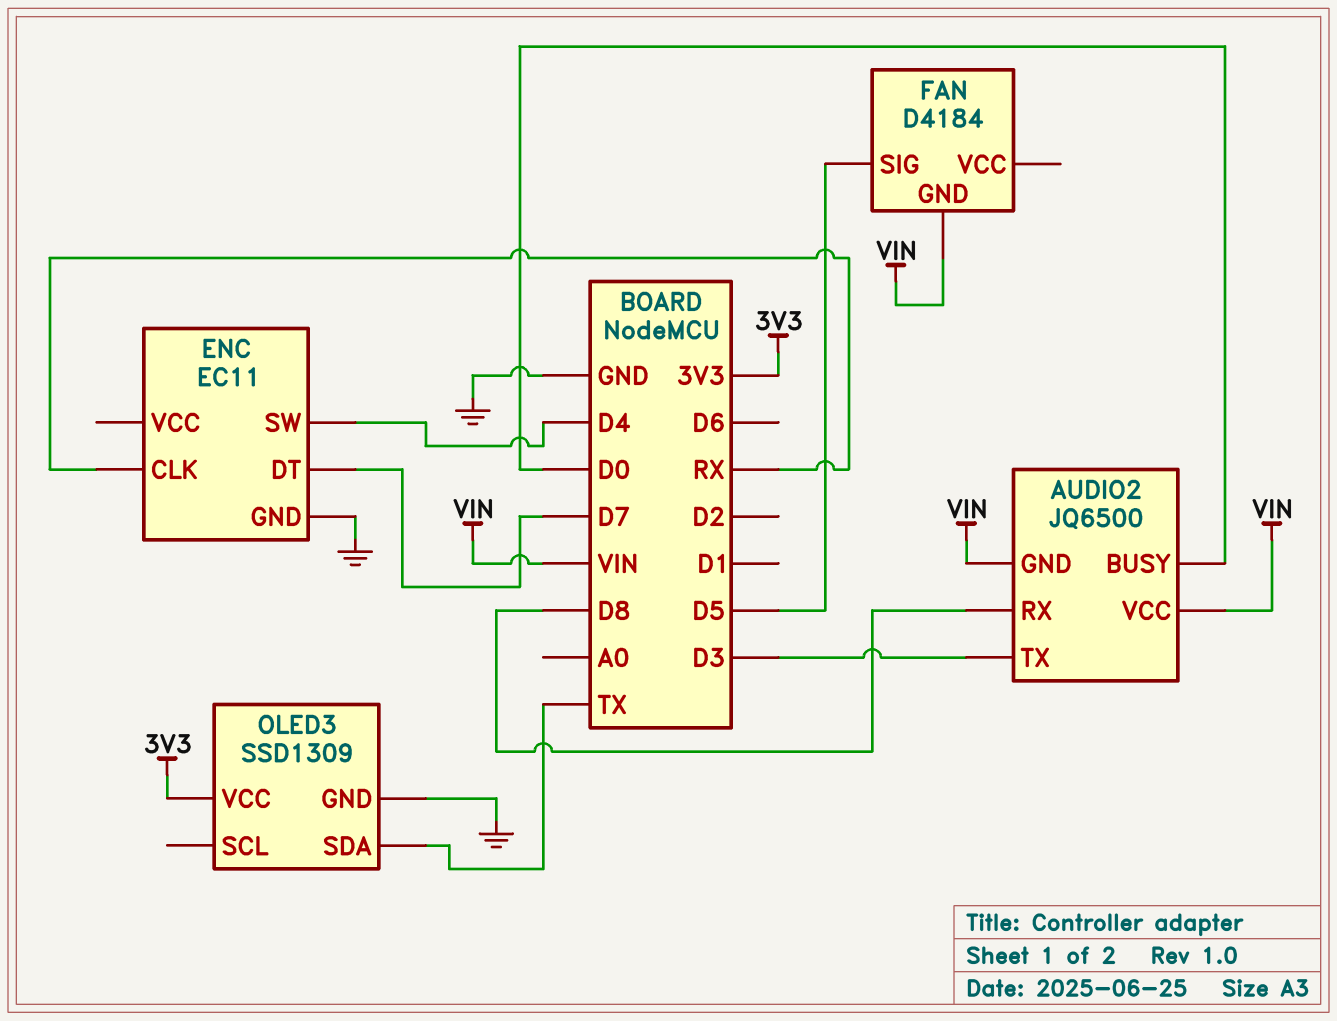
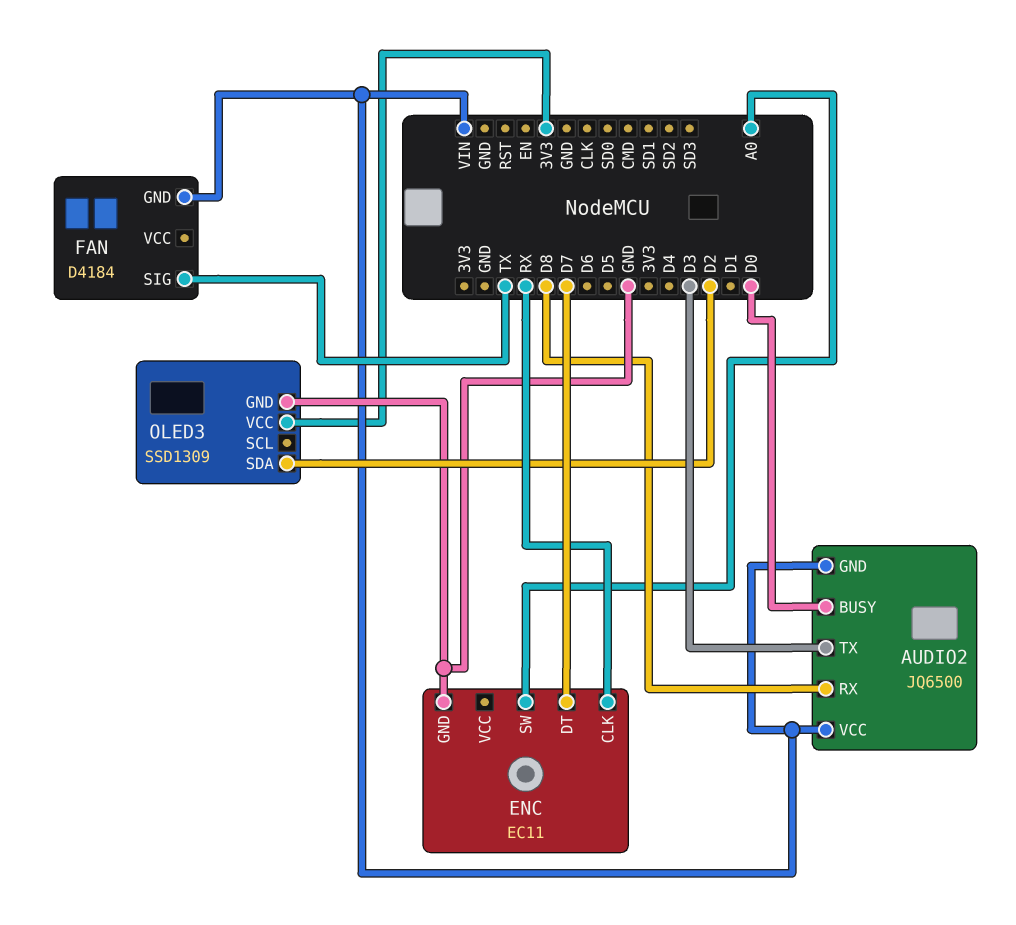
ENC pin SW: D4 -> A0
FAN pin SIG: D5 -> TX
OLED3 pin SDA: TX -> D2

